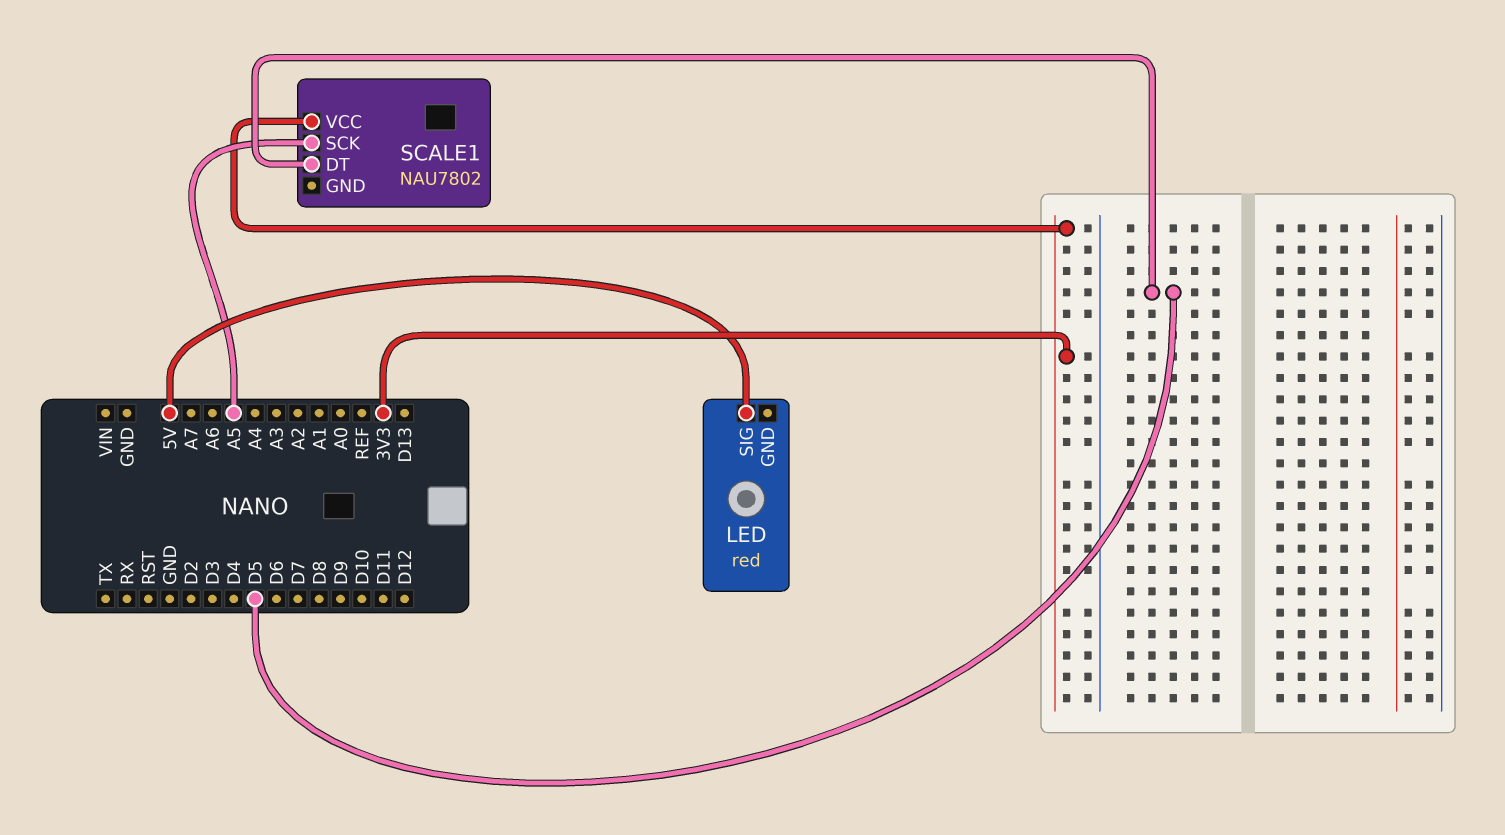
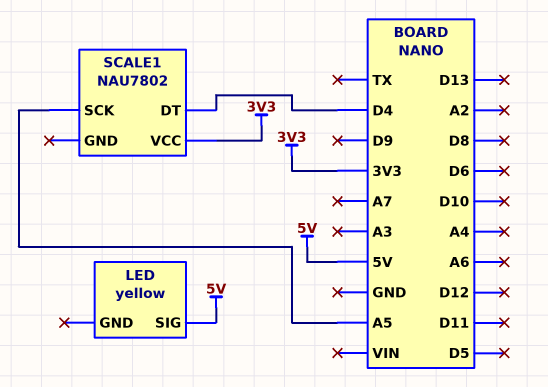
LED: red -> yellow
SCALE1 pin DT: D5 -> D4

